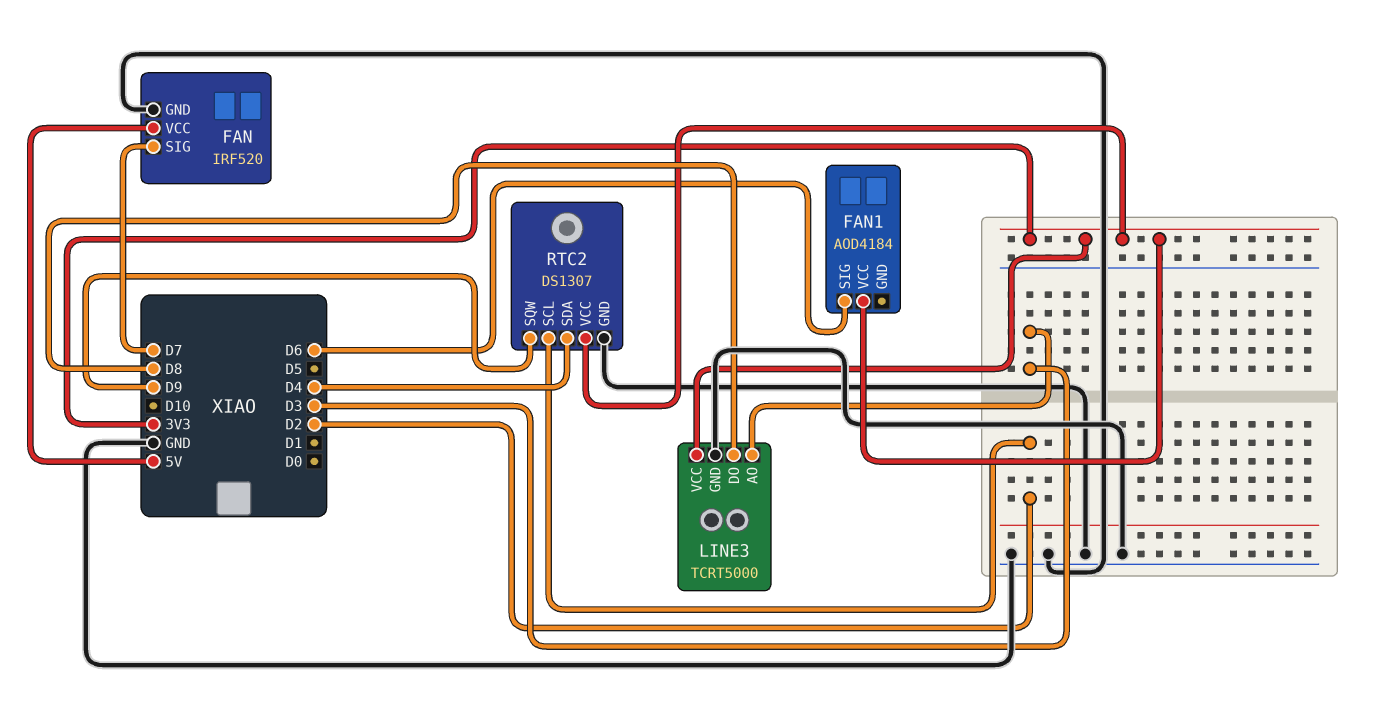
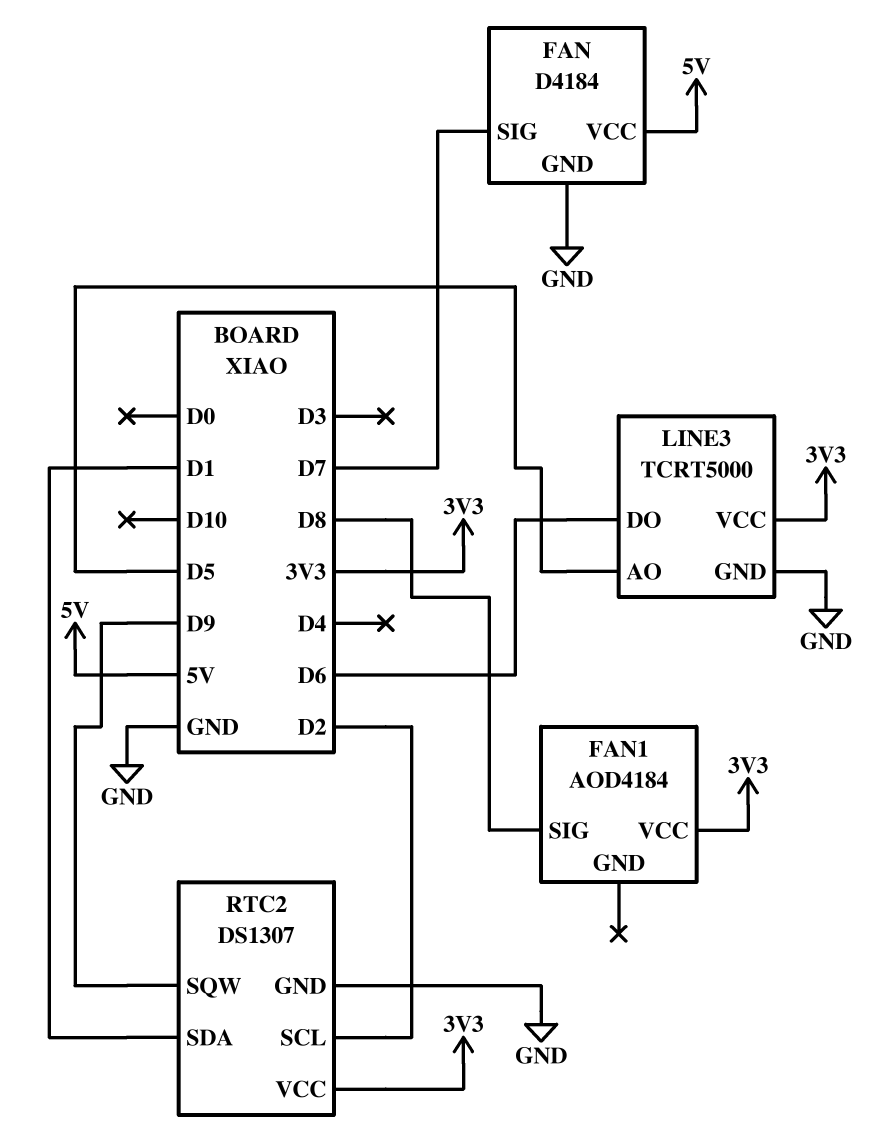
FAN: IRF520 -> D4184
FAN1 pin SIG: D6 -> D8
LINE3 pin AO: D3 -> D5
LINE3 pin DO: D8 -> D6
RTC2 pin SDA: D4 -> D1

